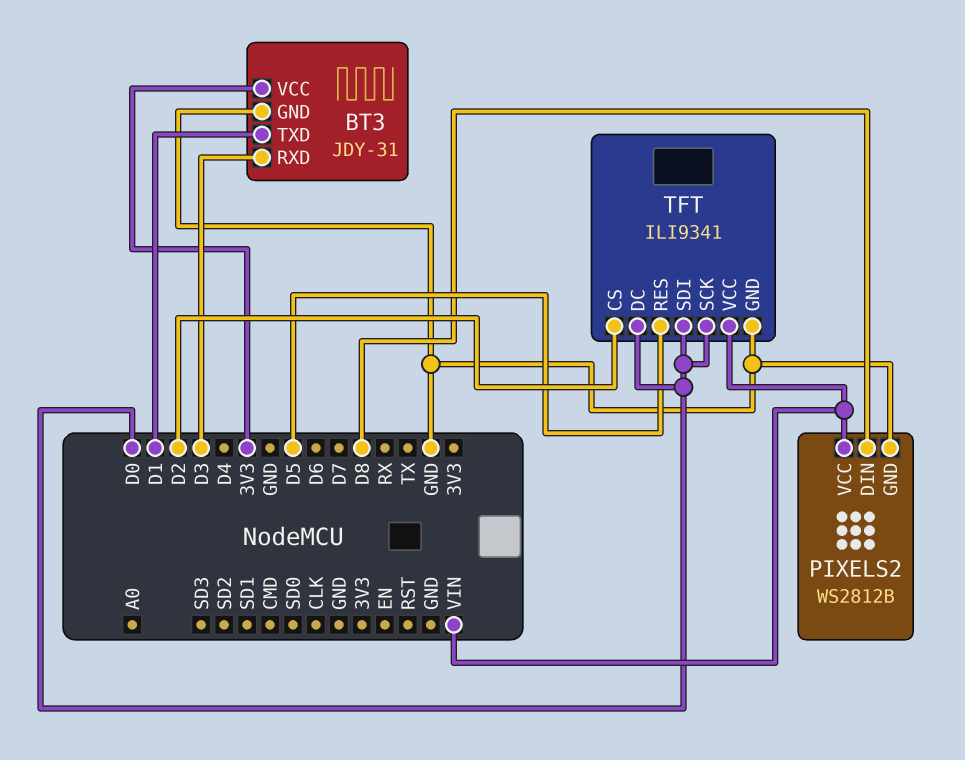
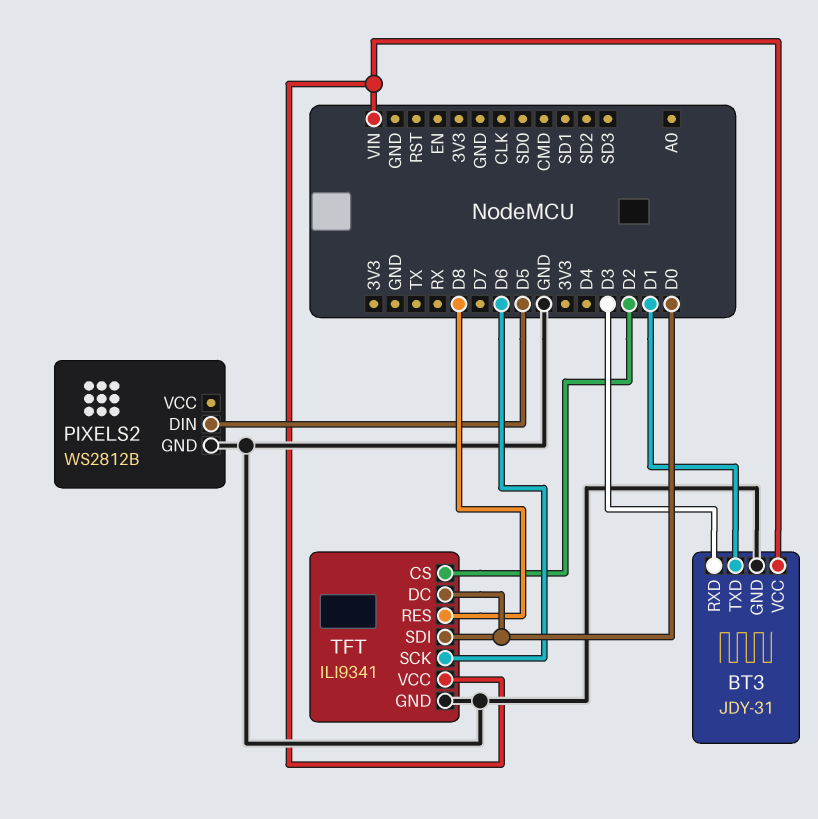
BT3 pin VCC: 3V3 -> VIN
PIXELS2 pin DIN: D8 -> D5
PIXELS2 pin VCC: VIN -> none
TFT pin RES: D5 -> D8
TFT pin SCK: D0 -> D6

